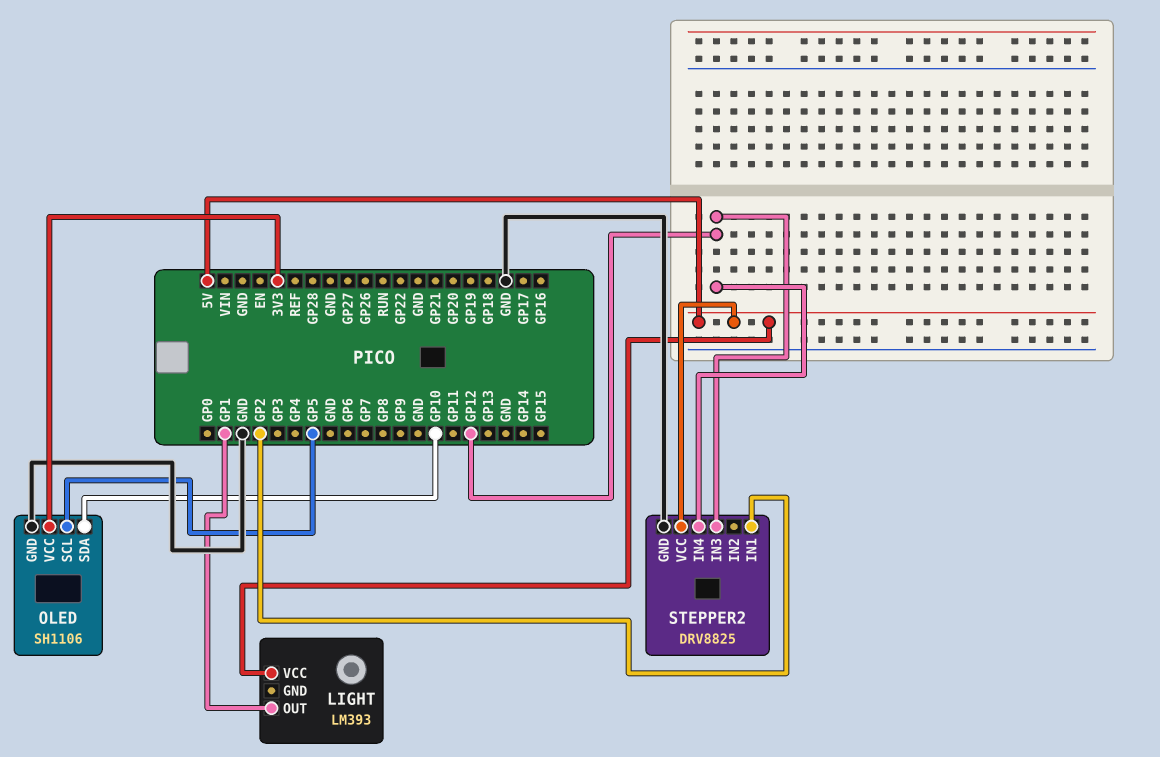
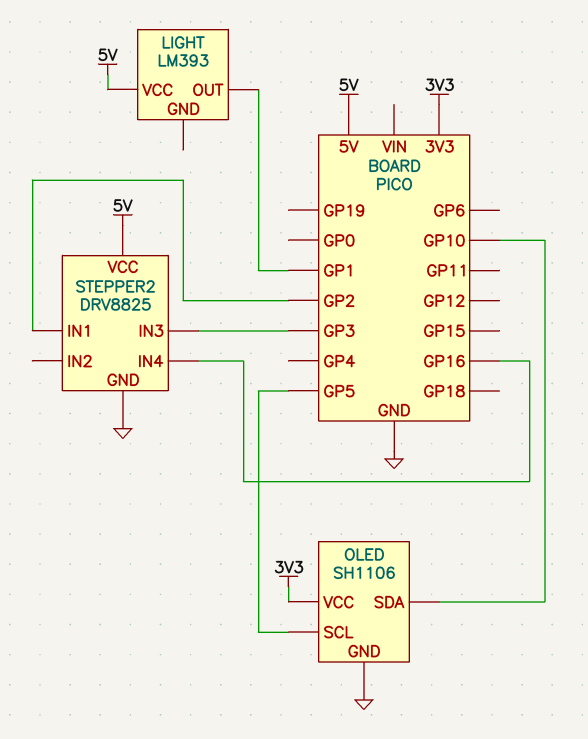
STEPPER2 pin IN3: GP12 -> GP3
STEPPER2 pin IN4: GP12 -> GP16

